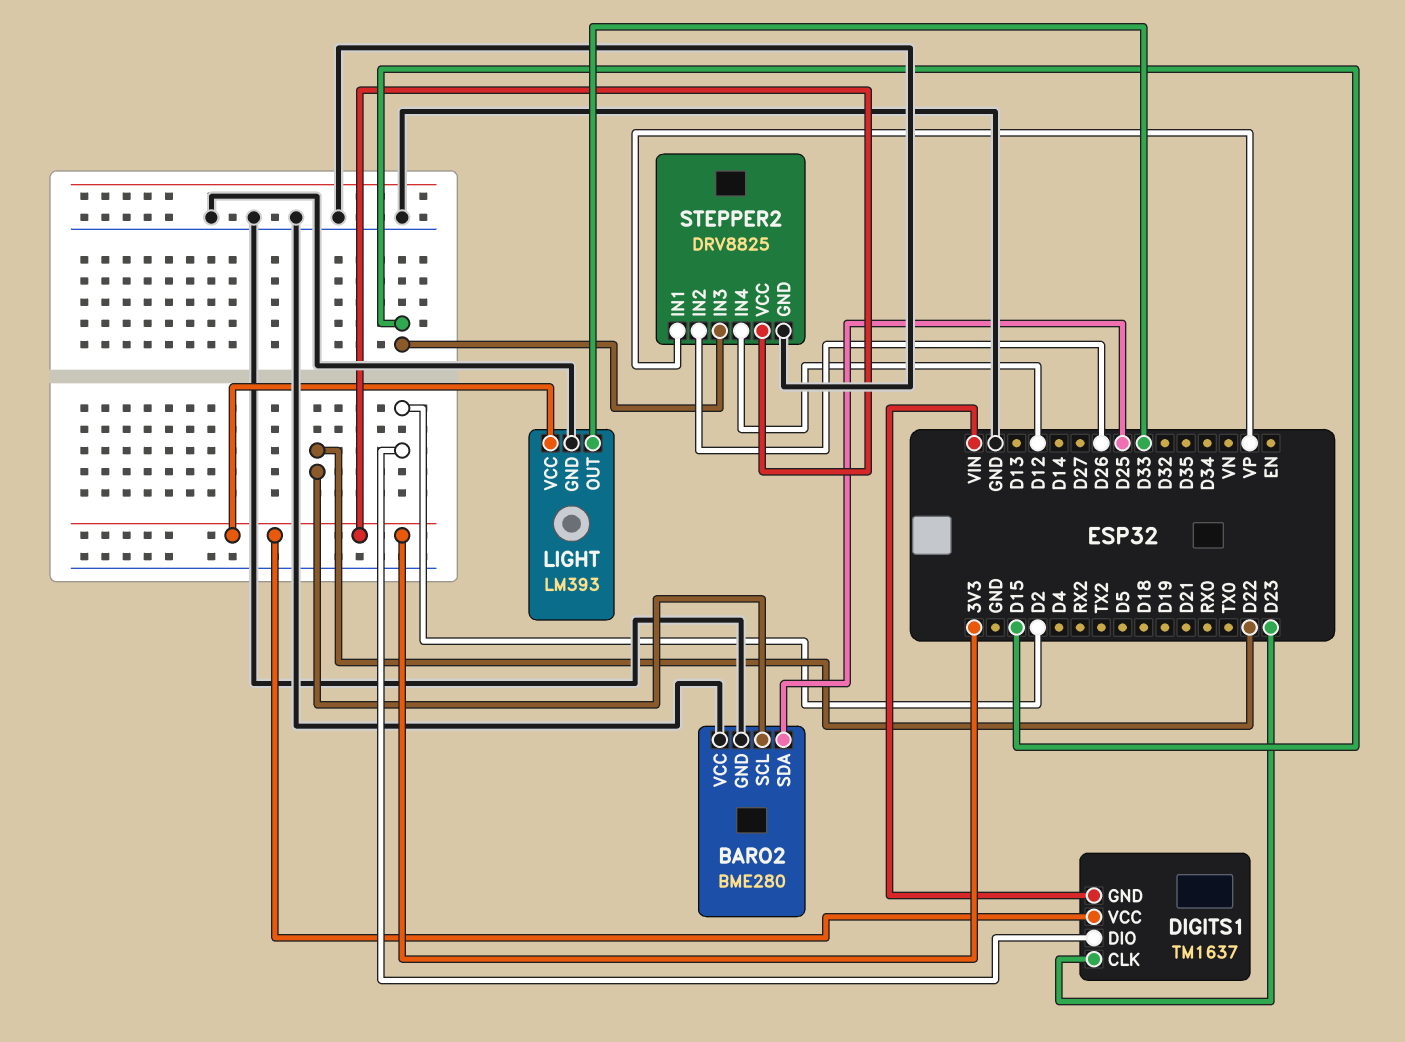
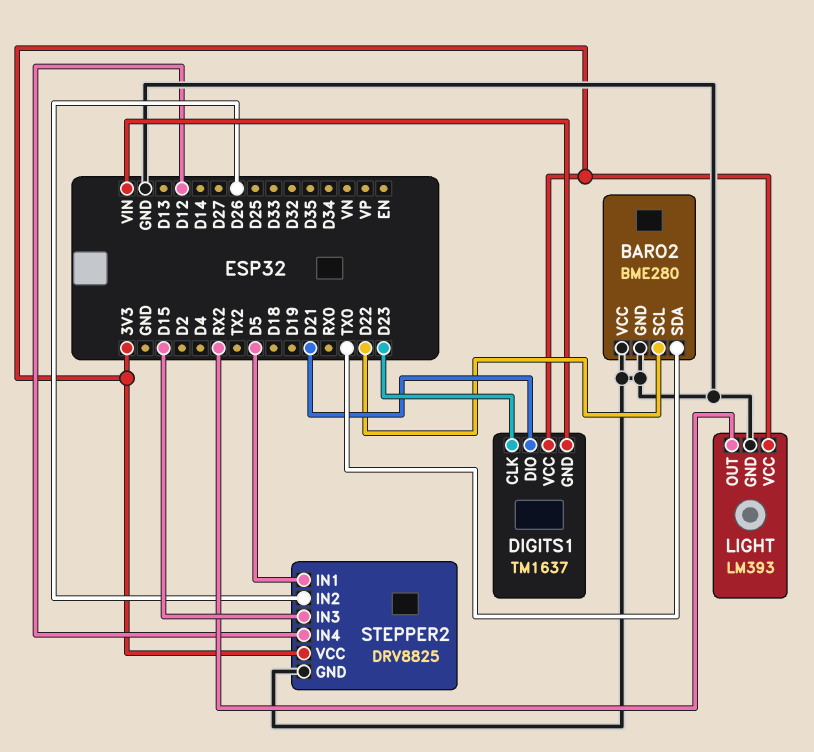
BARO2 pin SDA: D25 -> TX0
DIGITS1 pin DIO: D2 -> D21
LIGHT pin OUT: D33 -> RX2
STEPPER2 pin IN1: VP -> D5

